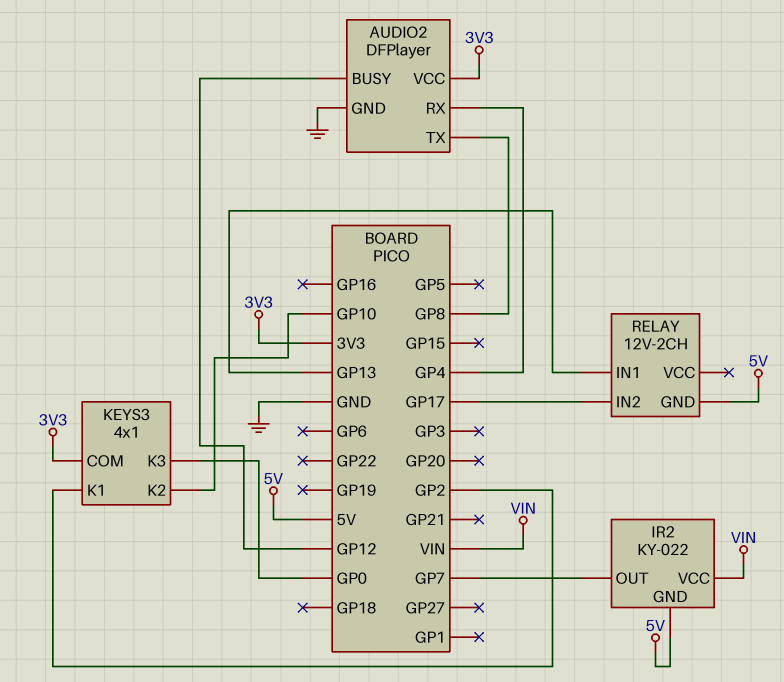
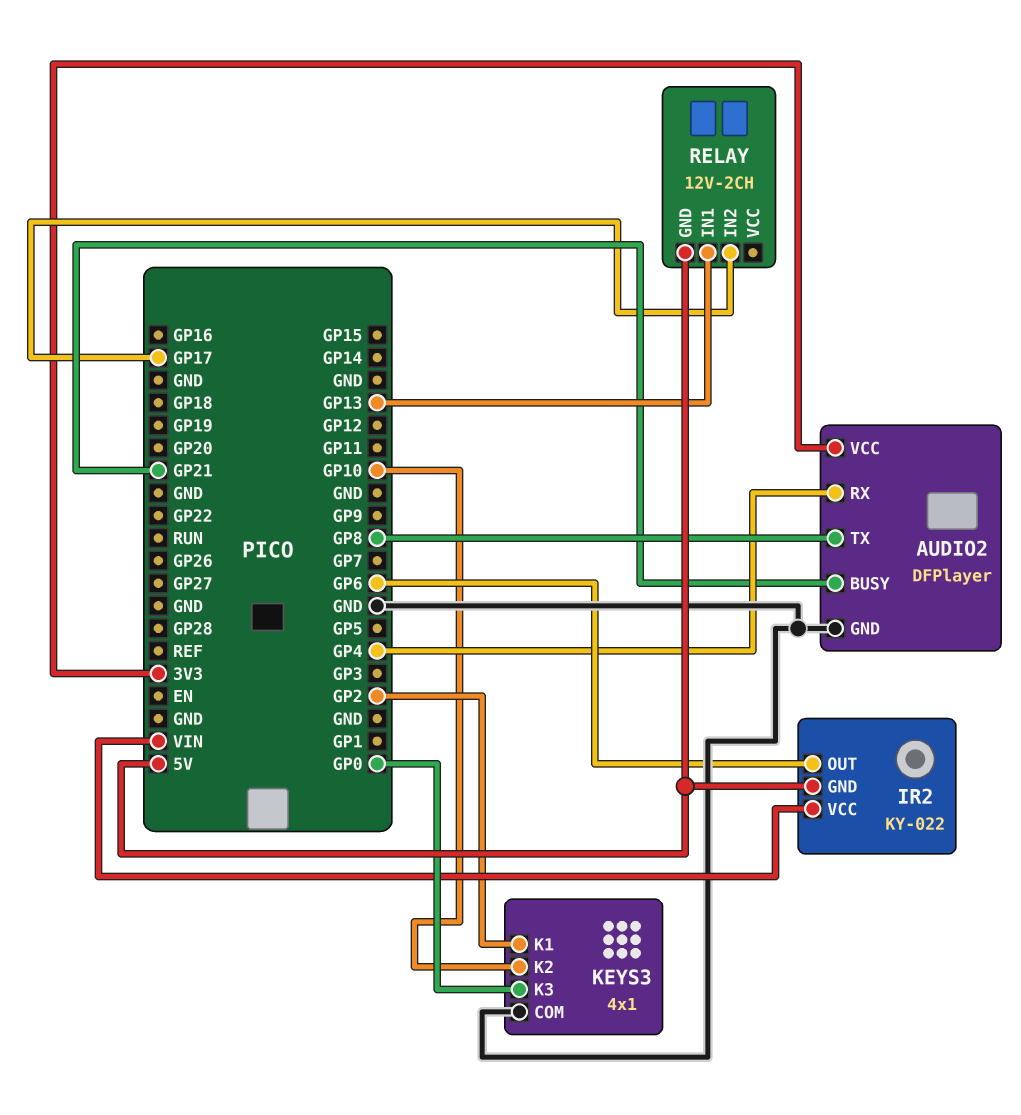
AUDIO2 pin BUSY: GP12 -> GP21
IR2 pin OUT: GP7 -> GP6
KEYS3 pin COM: 3V3 -> GND

